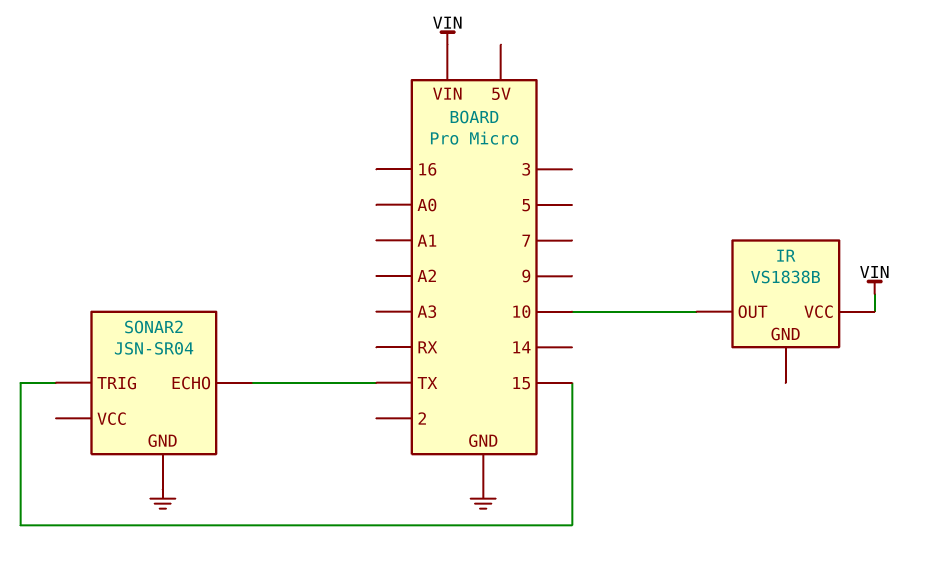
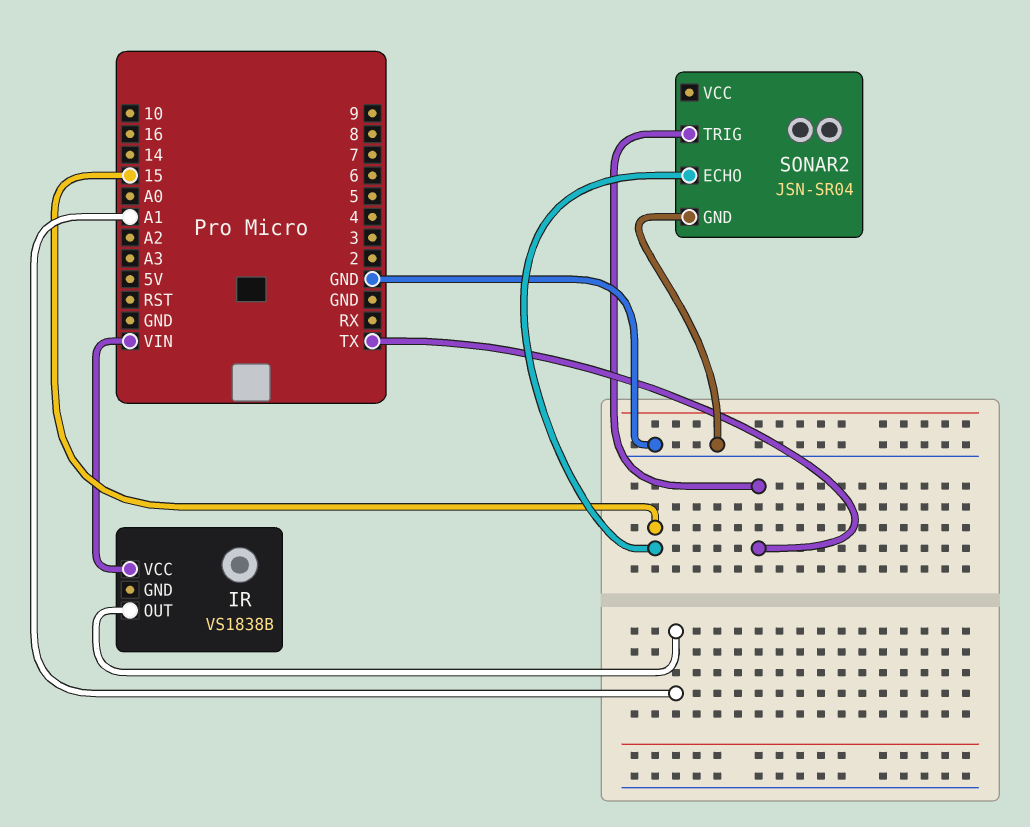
IR pin OUT: 10 -> A1
SONAR2 pin ECHO: TX -> 15
SONAR2 pin TRIG: 15 -> TX

